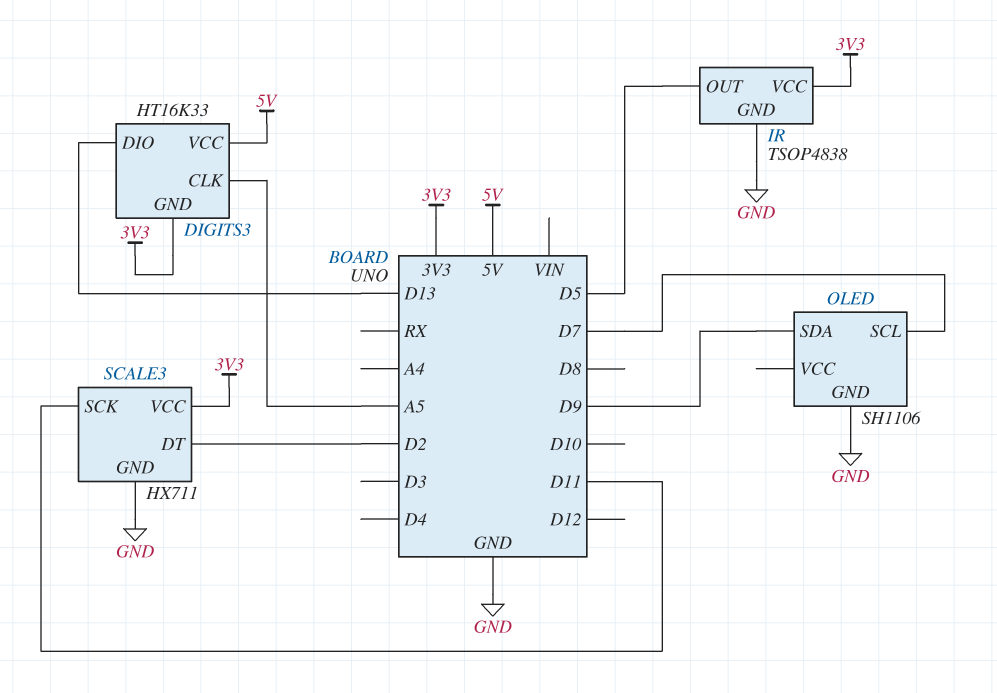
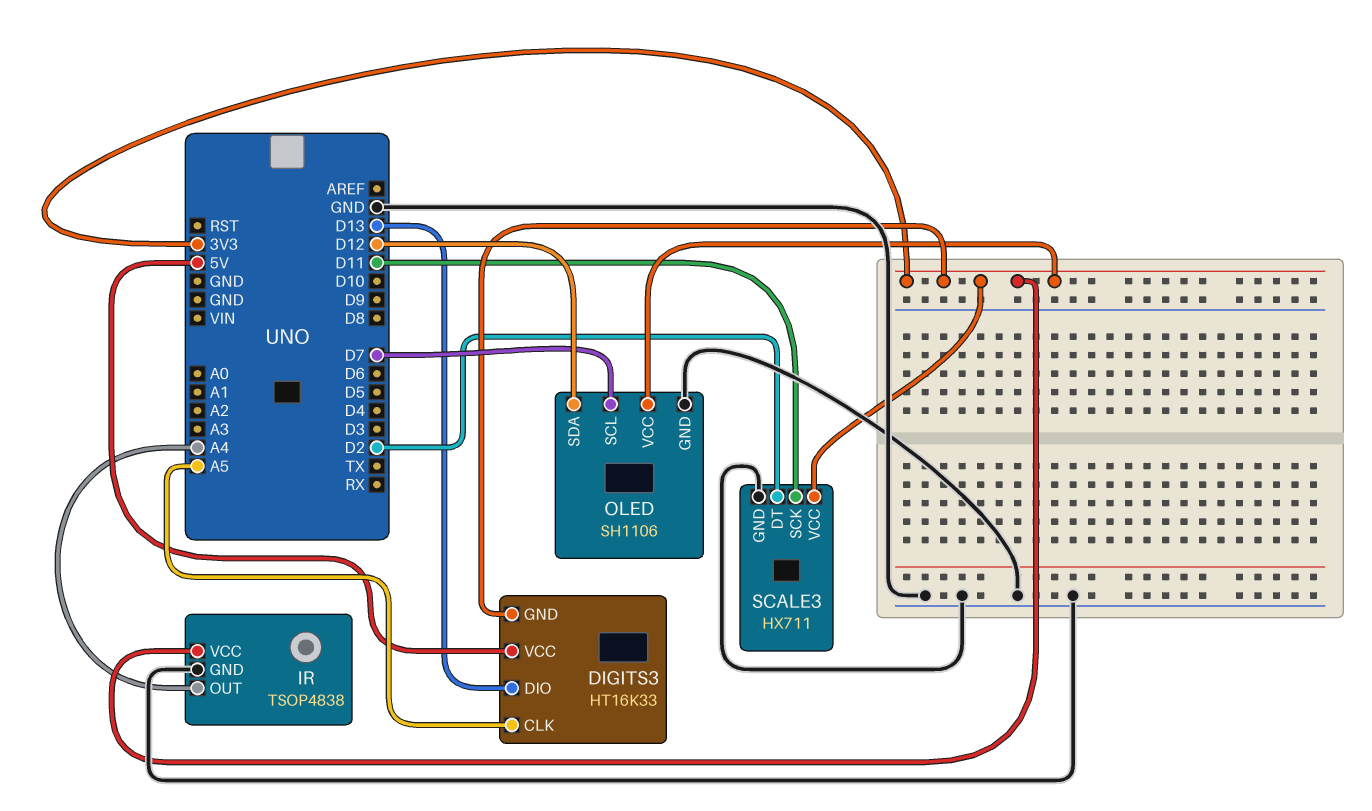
IR pin OUT: D5 -> A4
OLED pin SDA: D9 -> D12
OLED pin VCC: none -> 3V3

